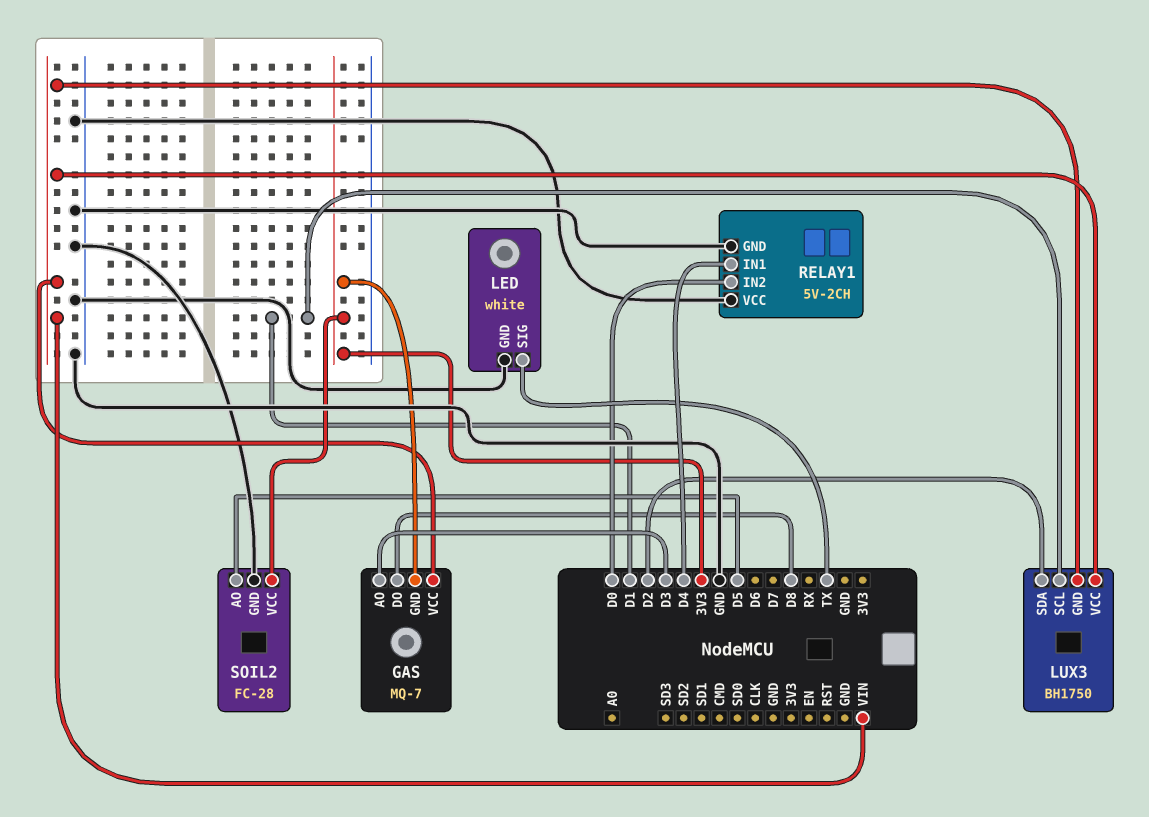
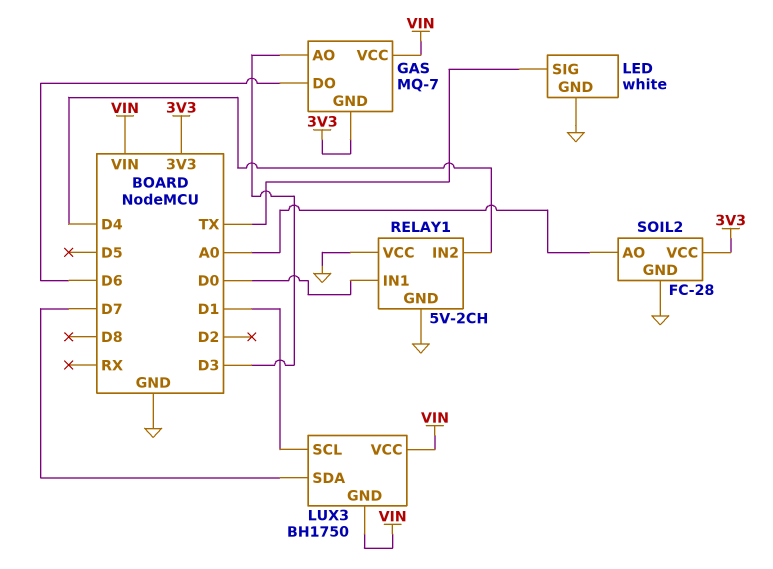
GAS pin DO: D8 -> D6
LUX3 pin SDA: D2 -> D7
RELAY1 pin IN1: D4 -> D0
RELAY1 pin IN2: D0 -> D4
SOIL2 pin AO: D5 -> A0

